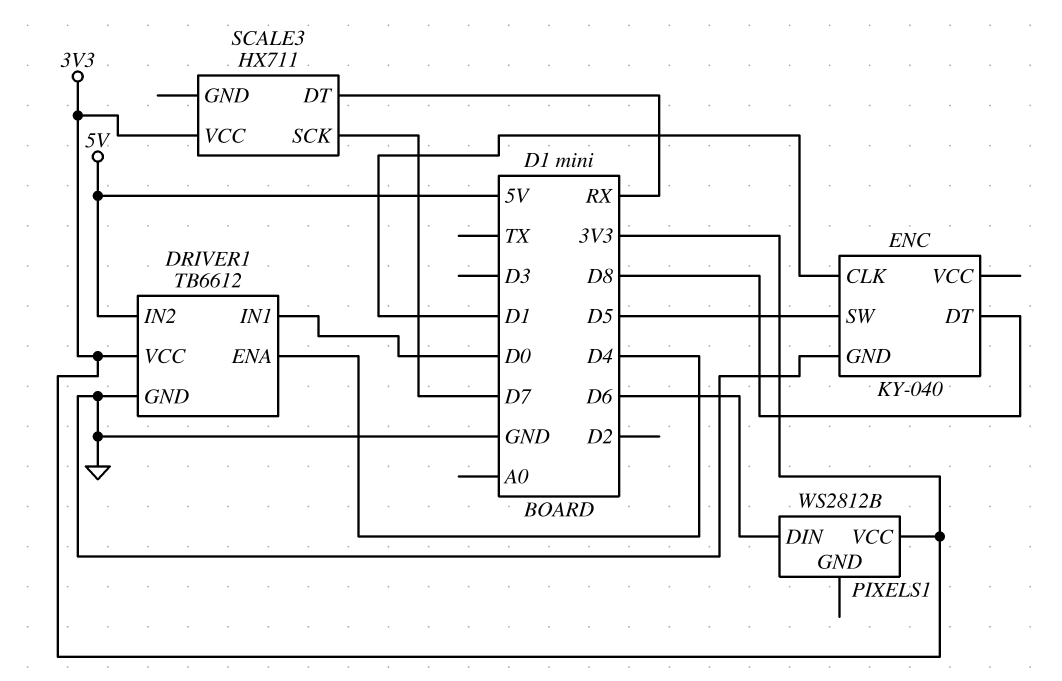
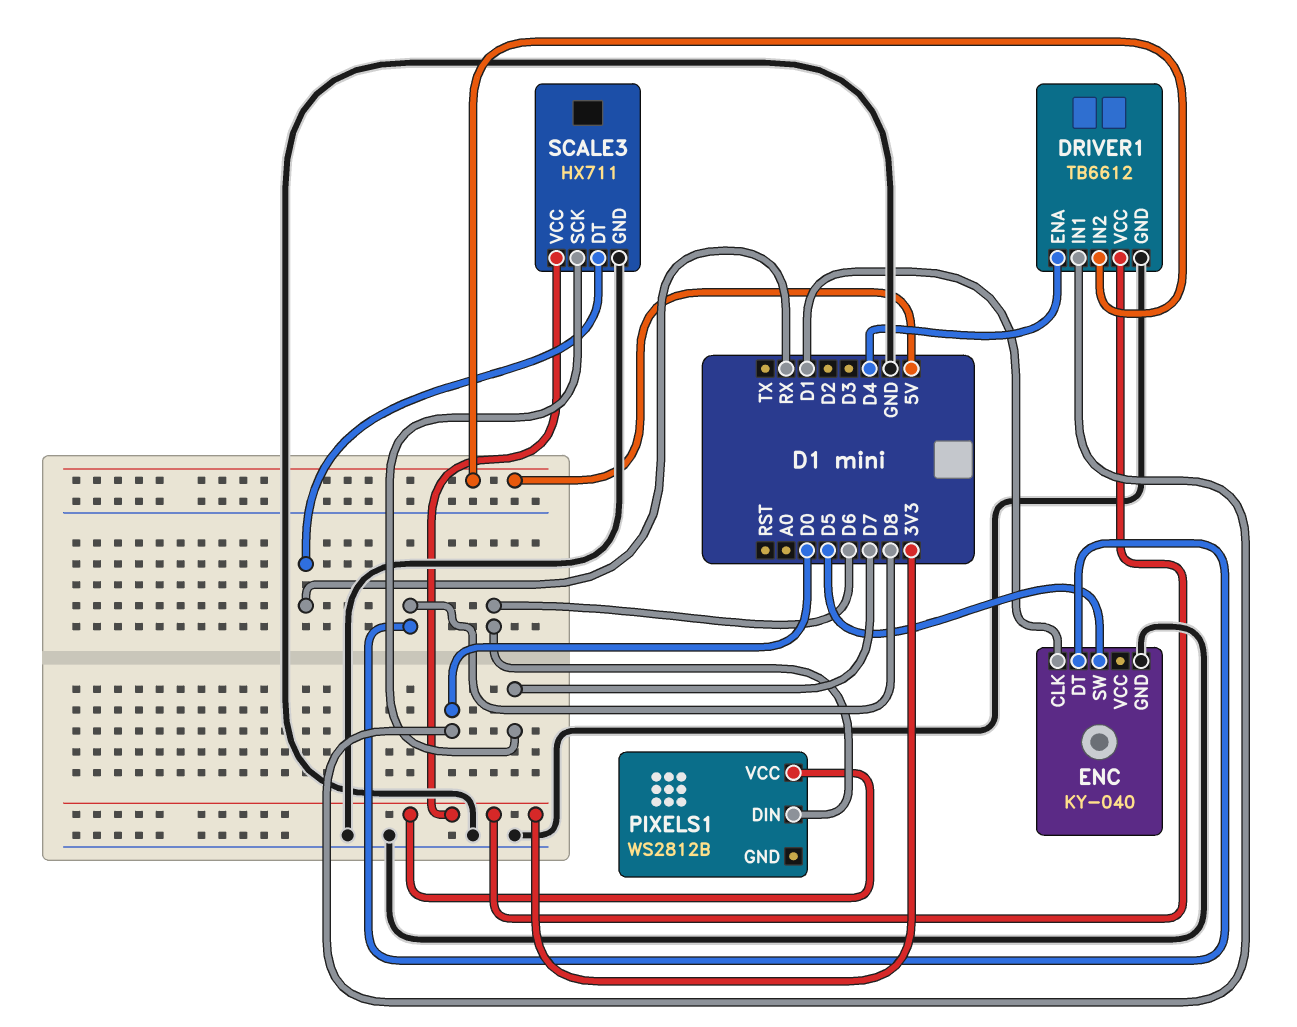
SCALE3 pin GND: none -> GND

